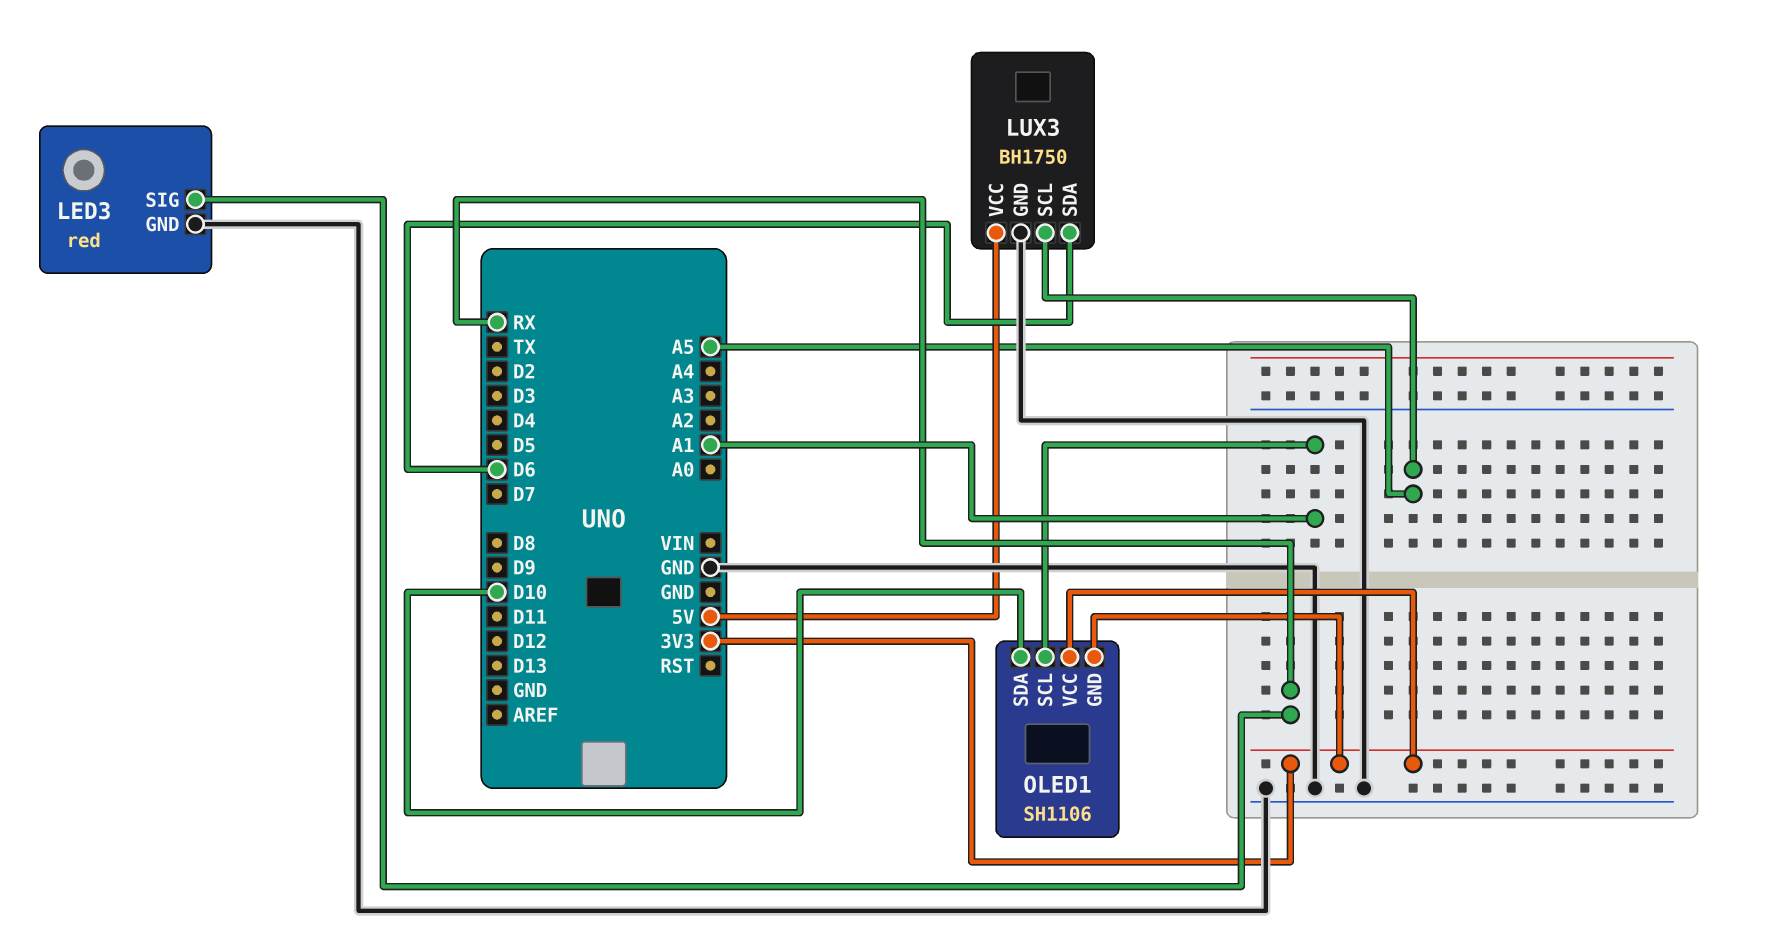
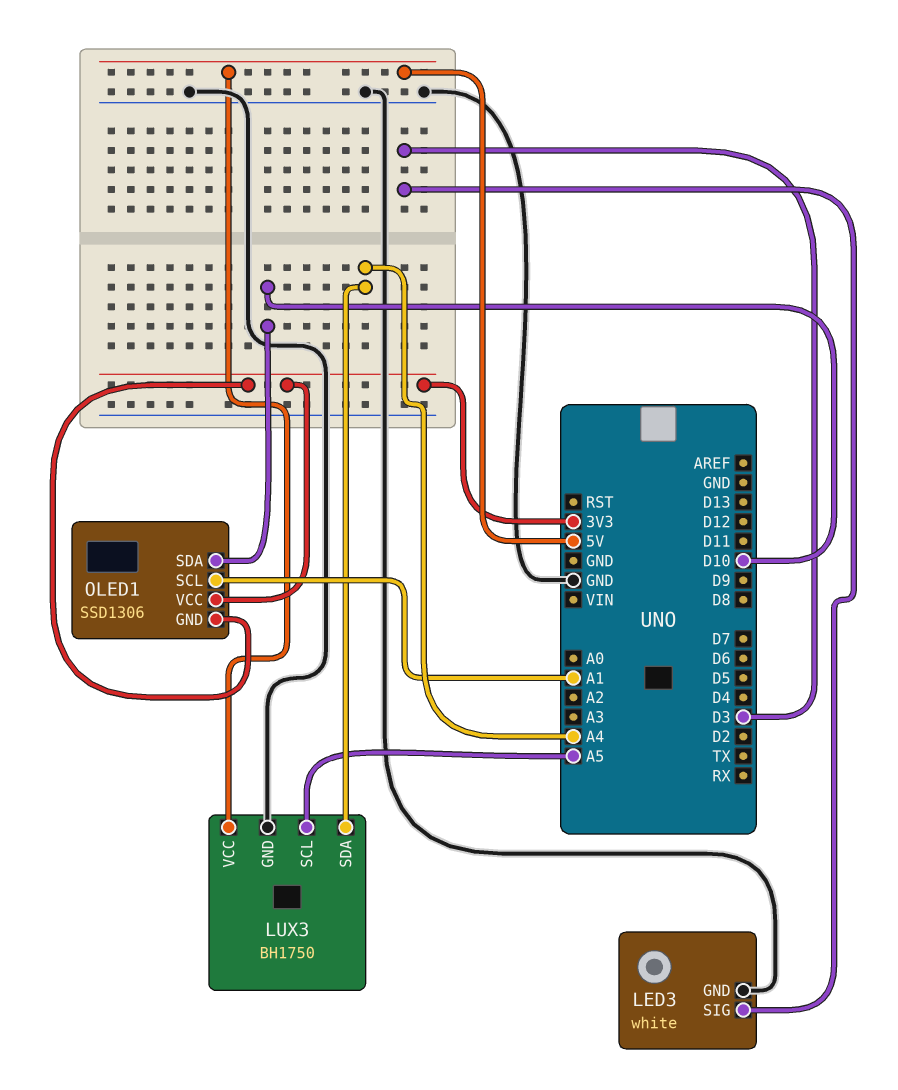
LED3: red -> white
LED3 pin SIG: RX -> D3
LUX3 pin SDA: D6 -> A4
OLED1: SH1106 -> SSD1306

